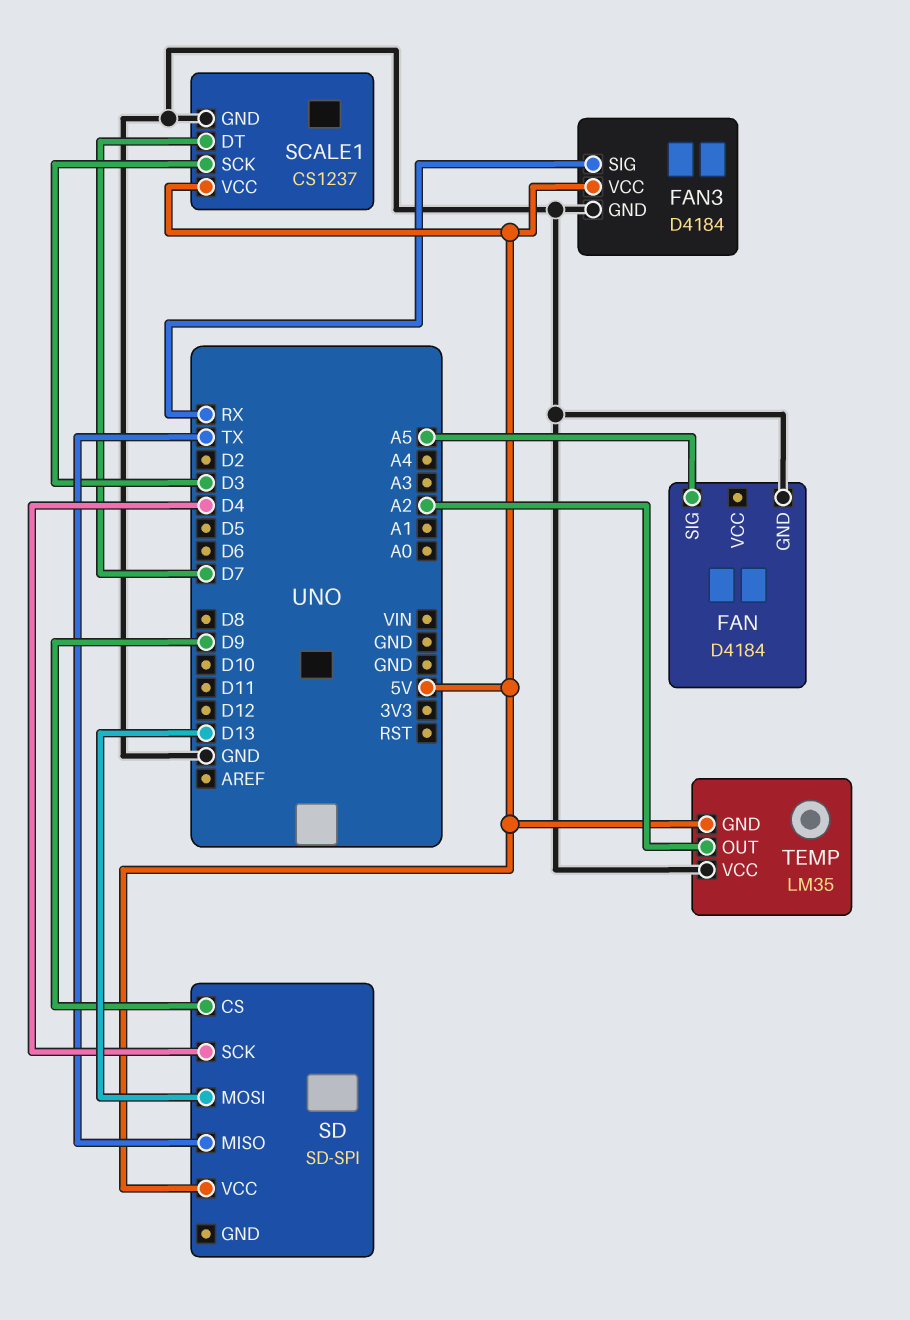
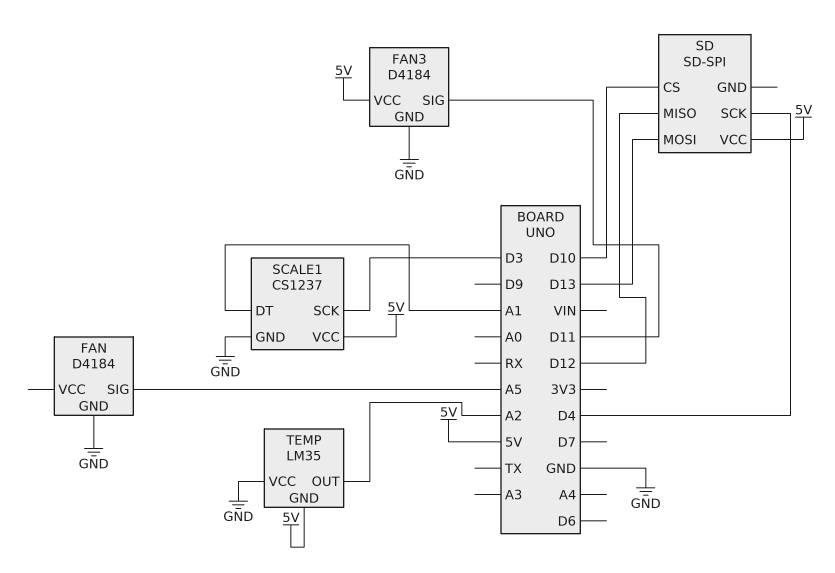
FAN3 pin SIG: RX -> D11
SCALE1 pin DT: D7 -> A1
SD pin CS: D9 -> D10
SD pin MISO: TX -> D12

